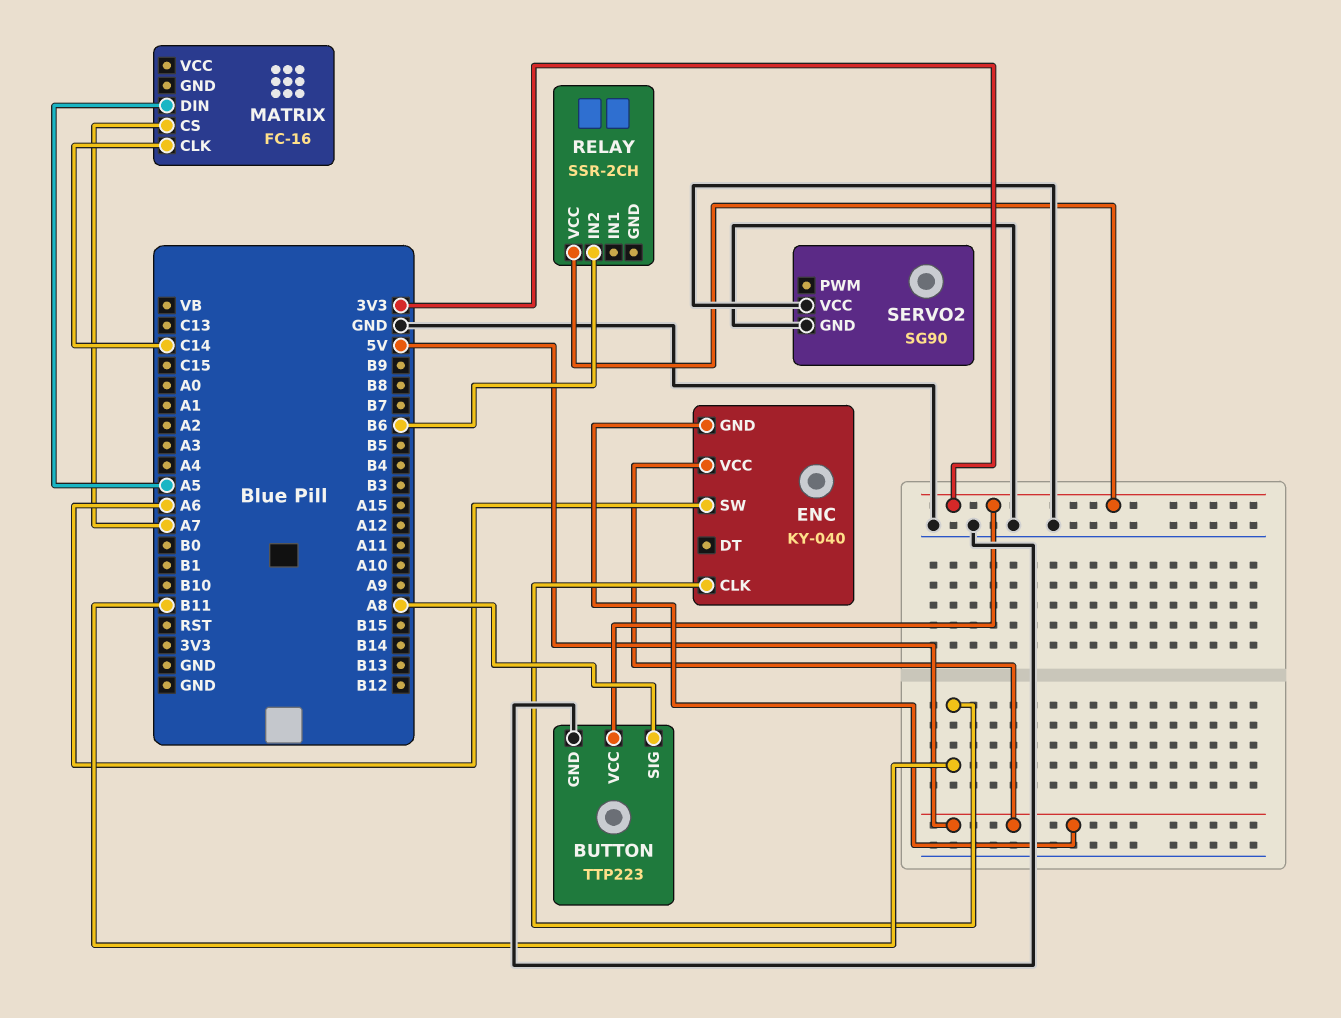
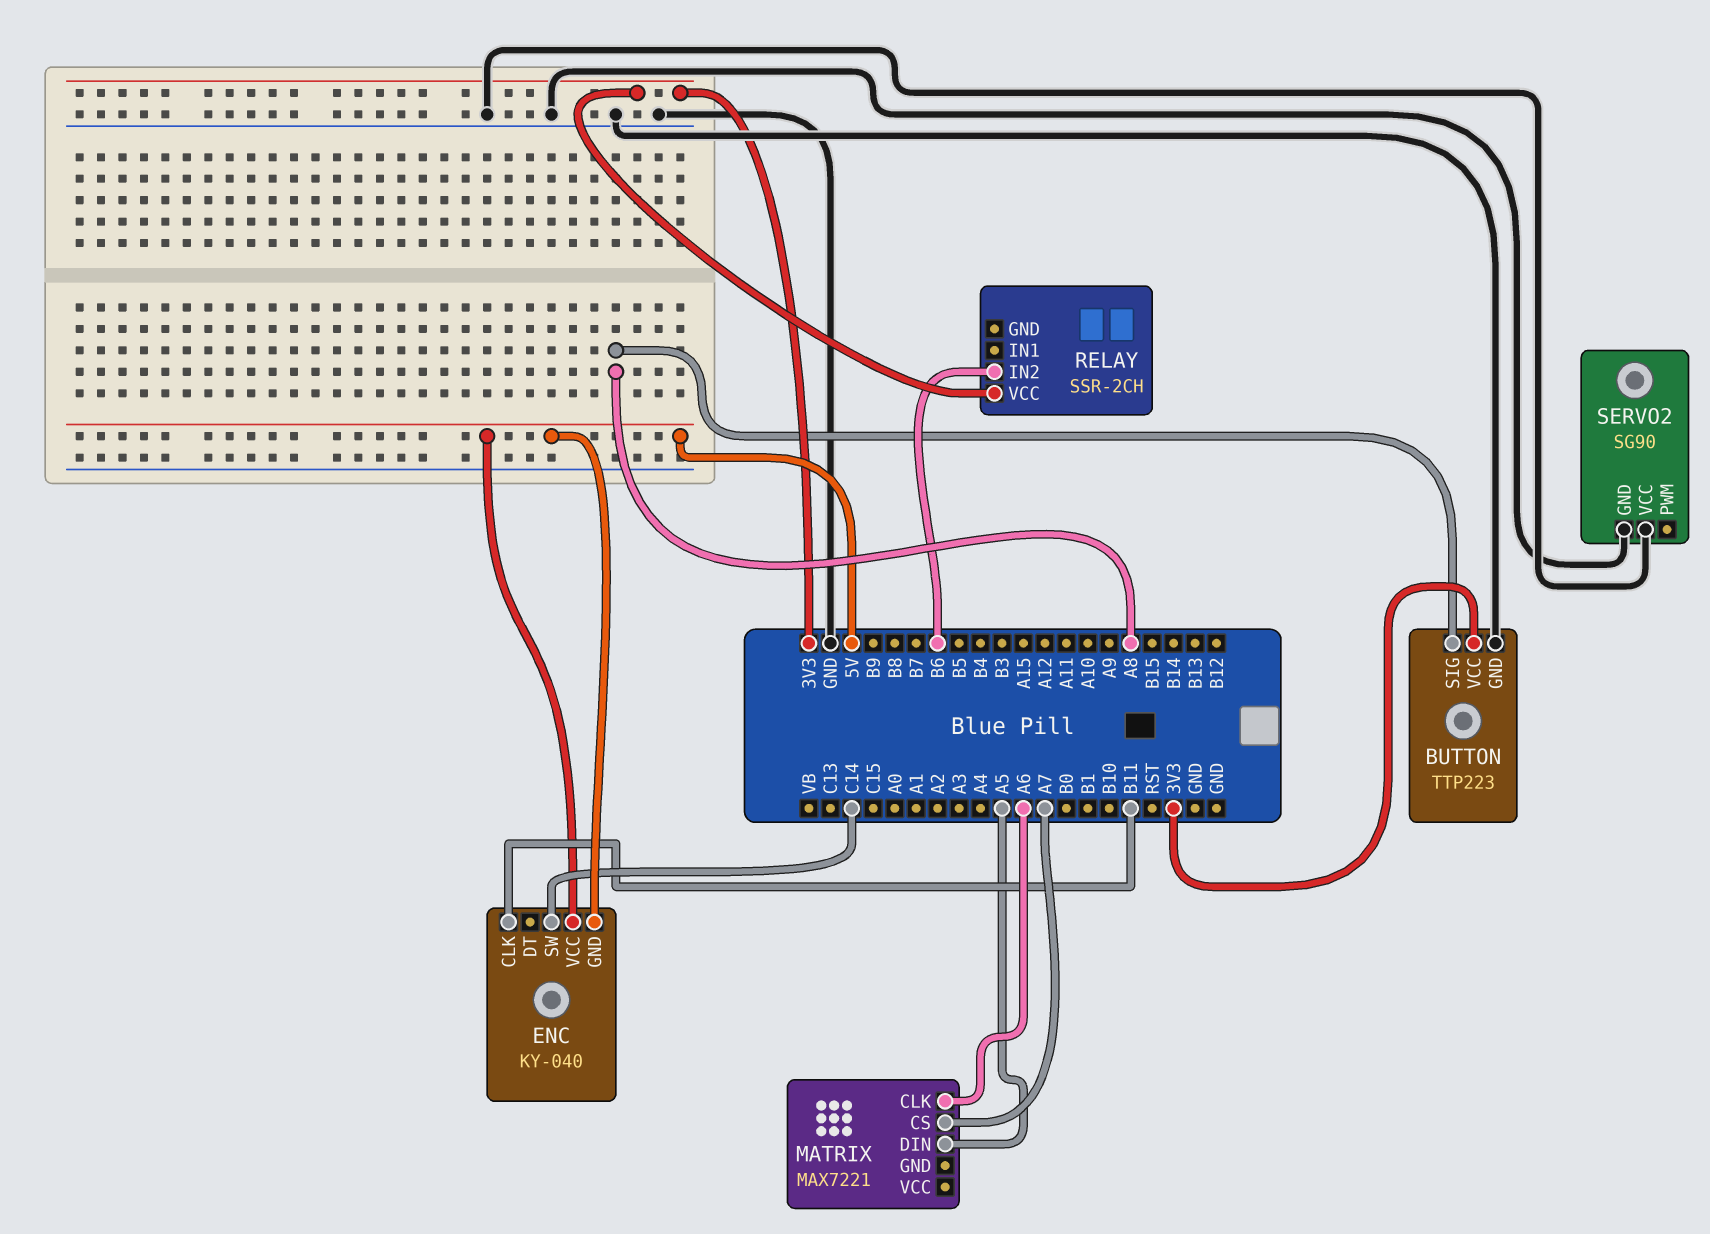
ENC pin SW: A6 -> C14
MATRIX: FC-16 -> MAX7221
MATRIX pin CLK: C14 -> A6

